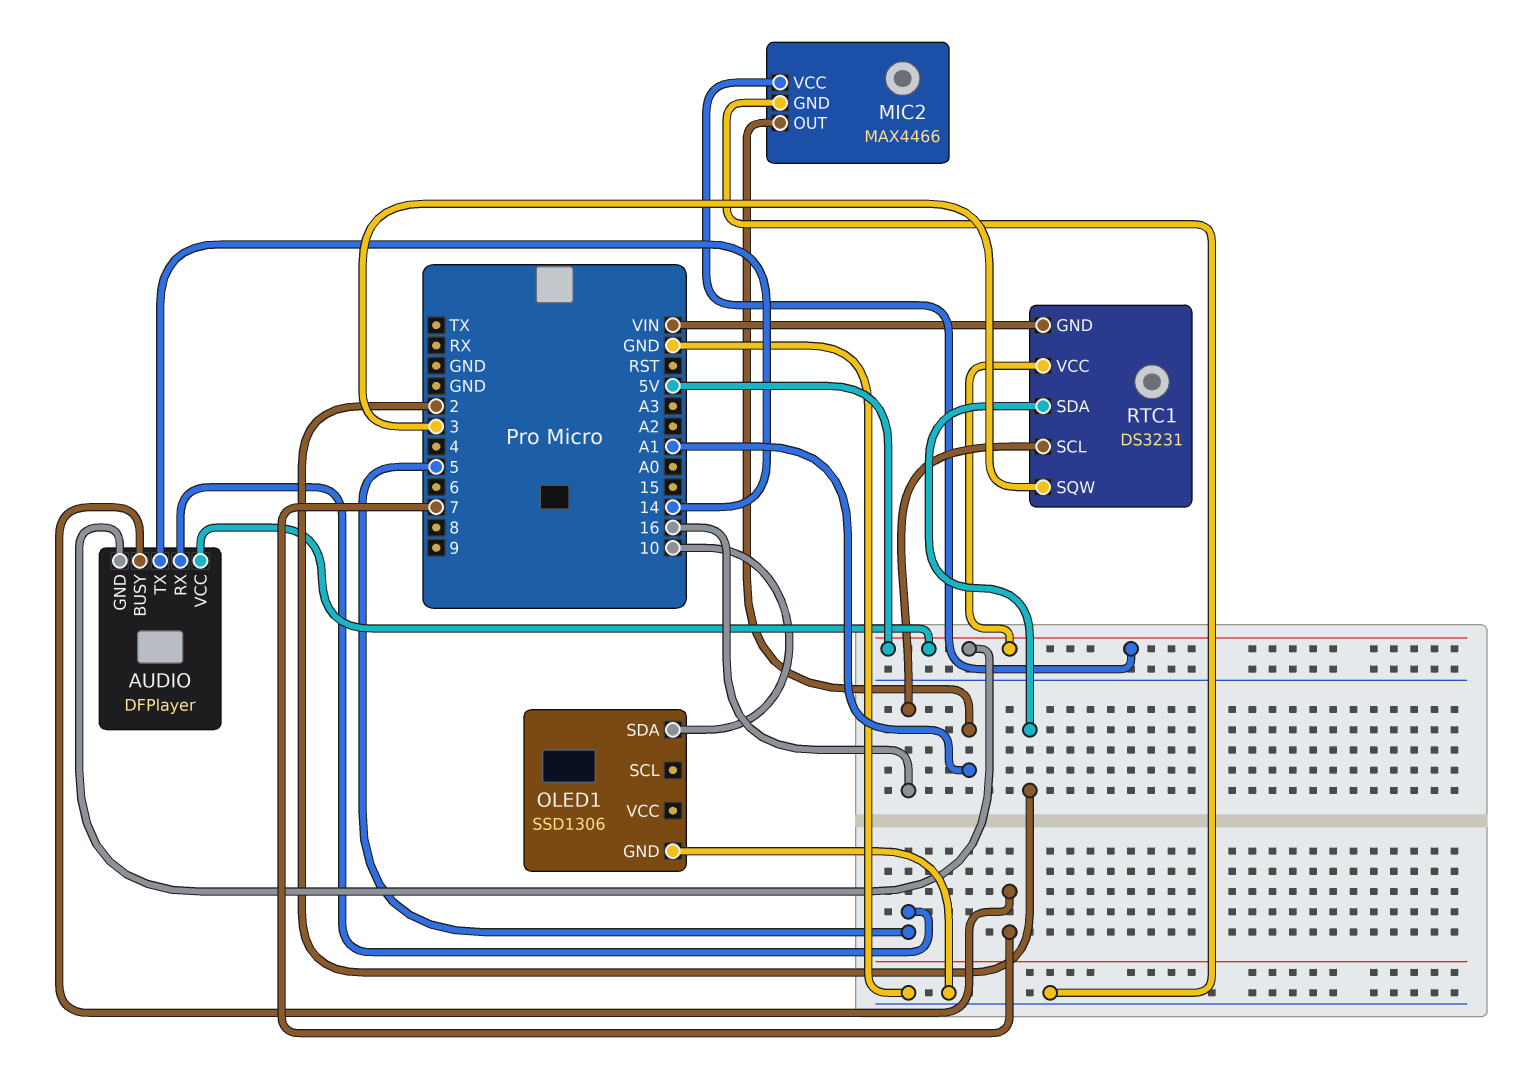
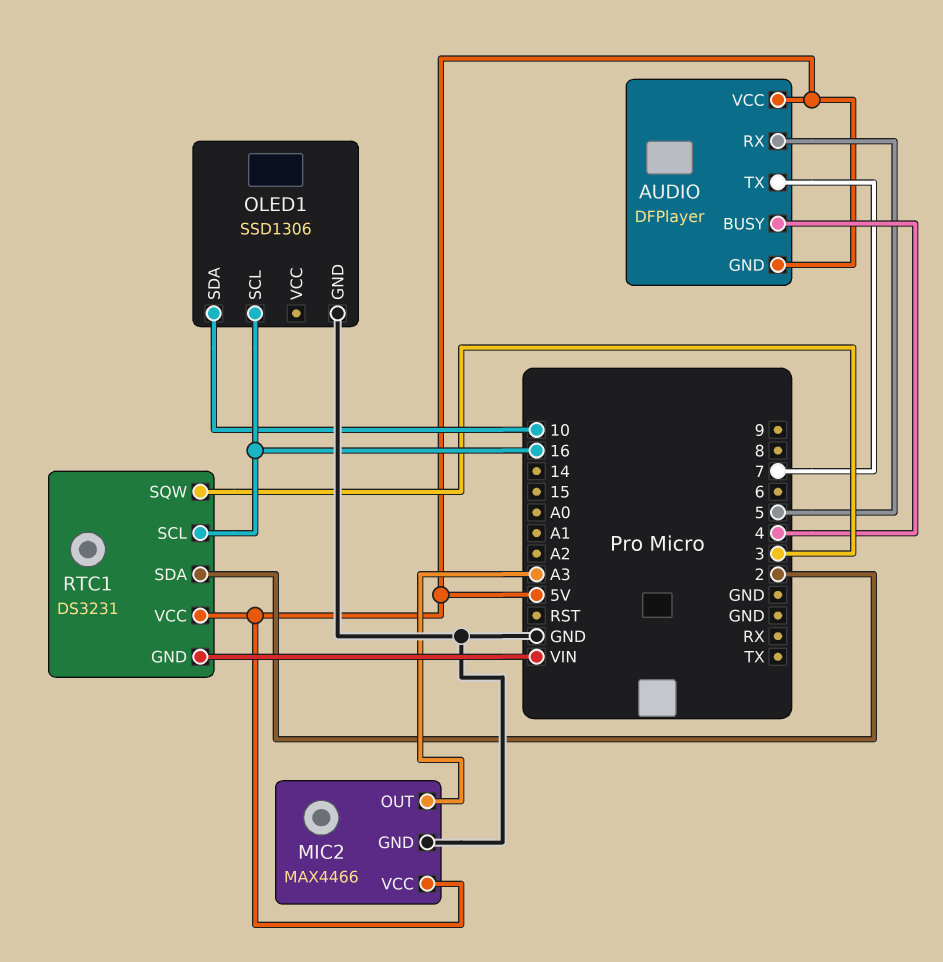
AUDIO pin BUSY: 7 -> 4
AUDIO pin TX: 14 -> 7
MIC2 pin OUT: A1 -> A3
OLED1 pin SCL: none -> 16

